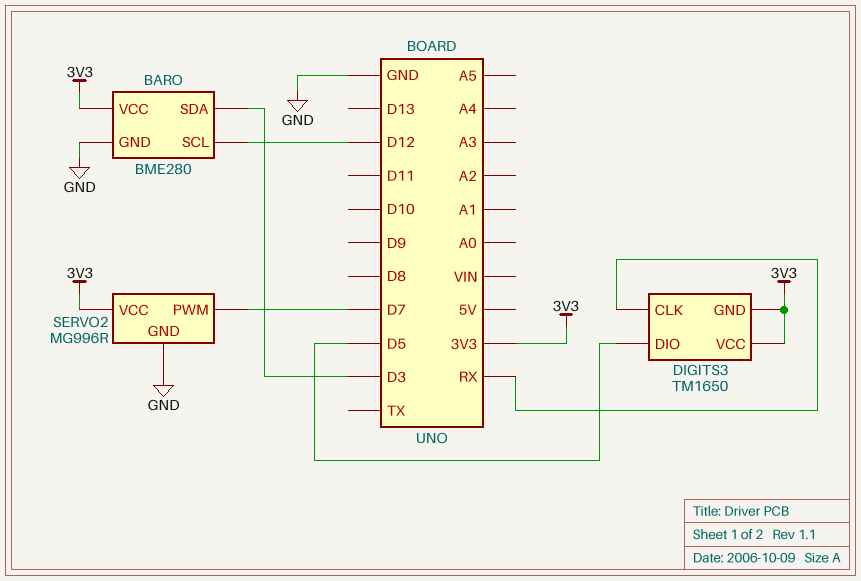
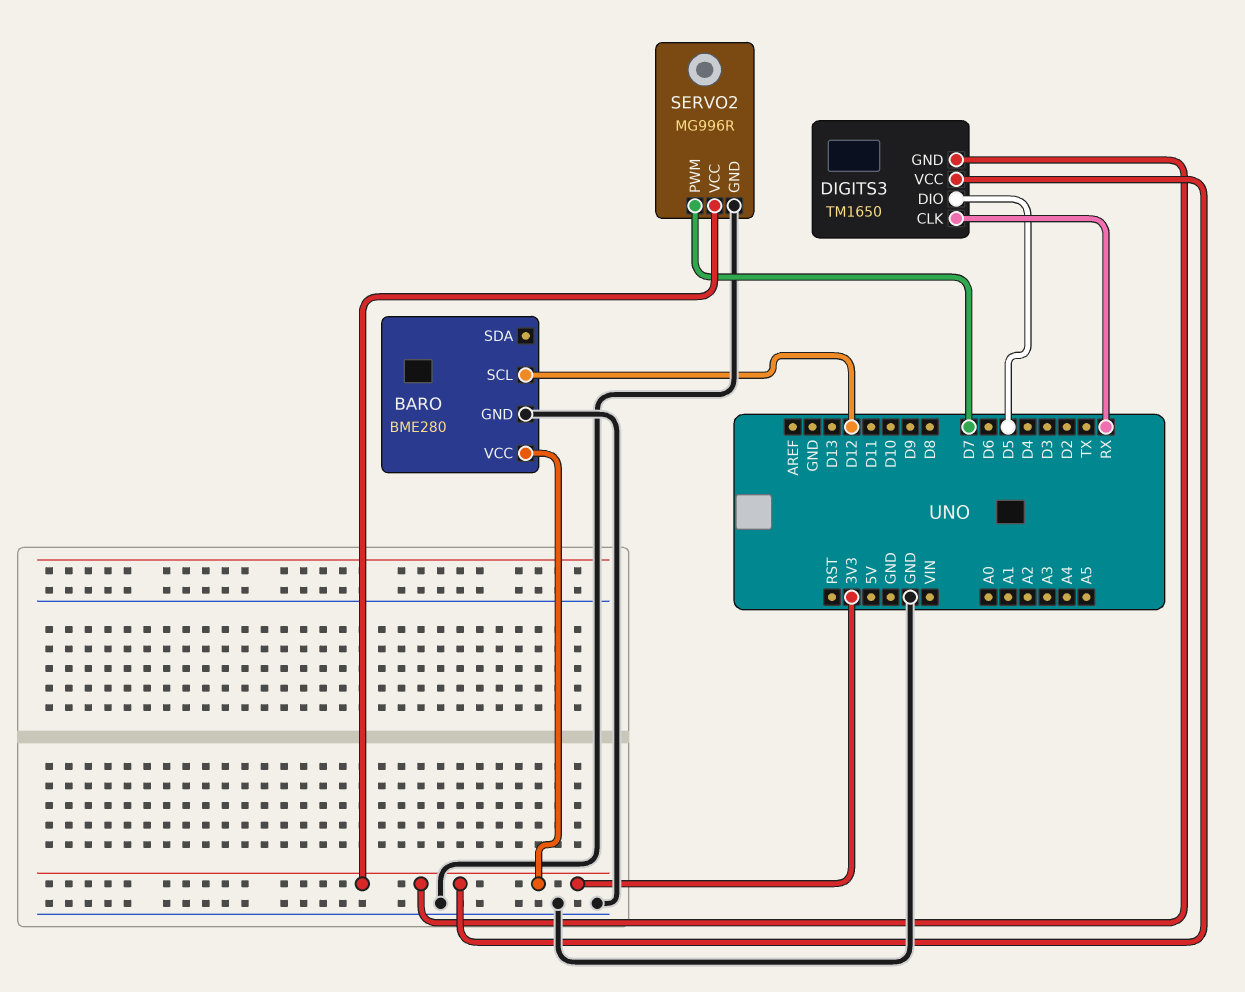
BARO pin SDA: D3 -> none

